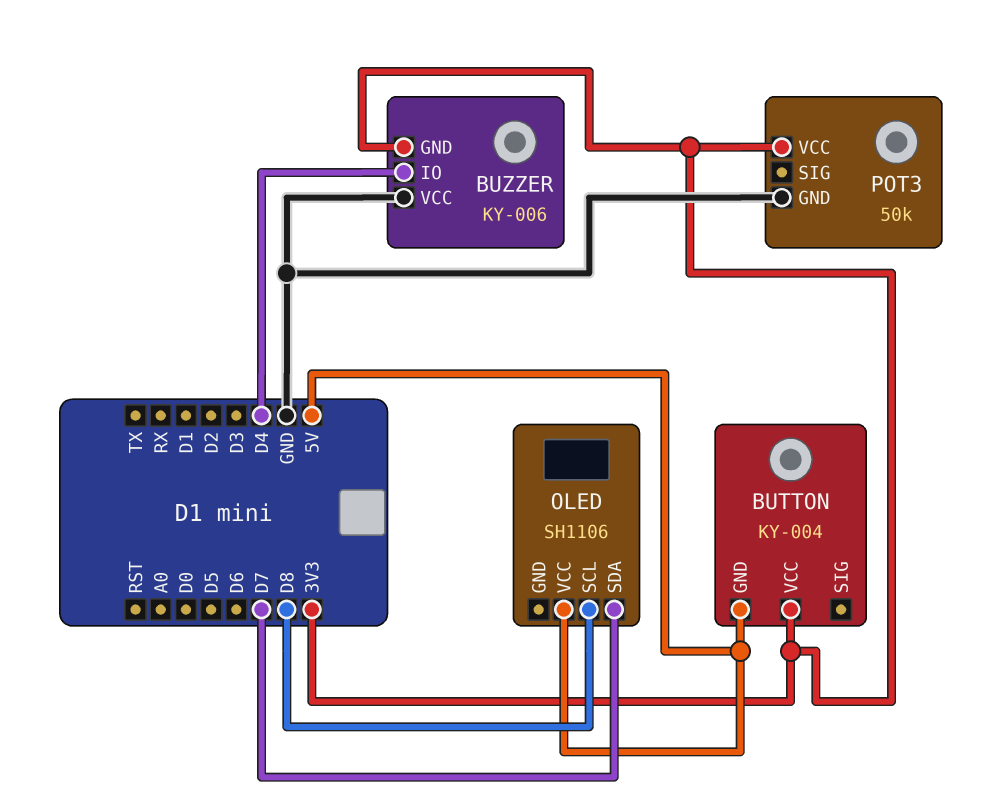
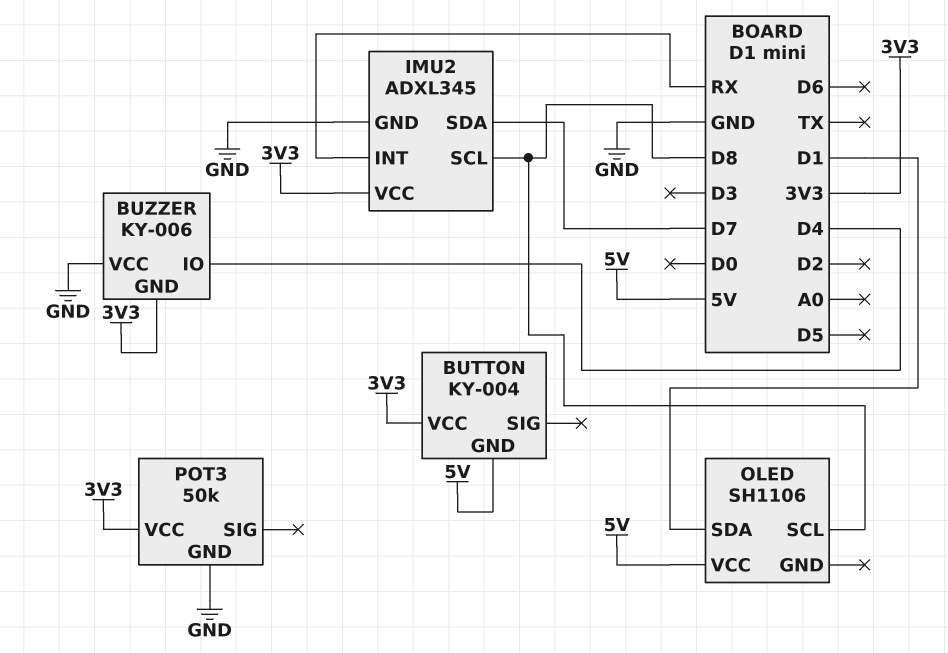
IMU2: none -> ADXL345
IMU2 pin GND: none -> GND
IMU2 pin INT: none -> RX
IMU2 pin SCL: none -> D8
IMU2 pin SDA: none -> D7
IMU2 pin VCC: none -> 3V3
OLED pin SDA: D7 -> D1

